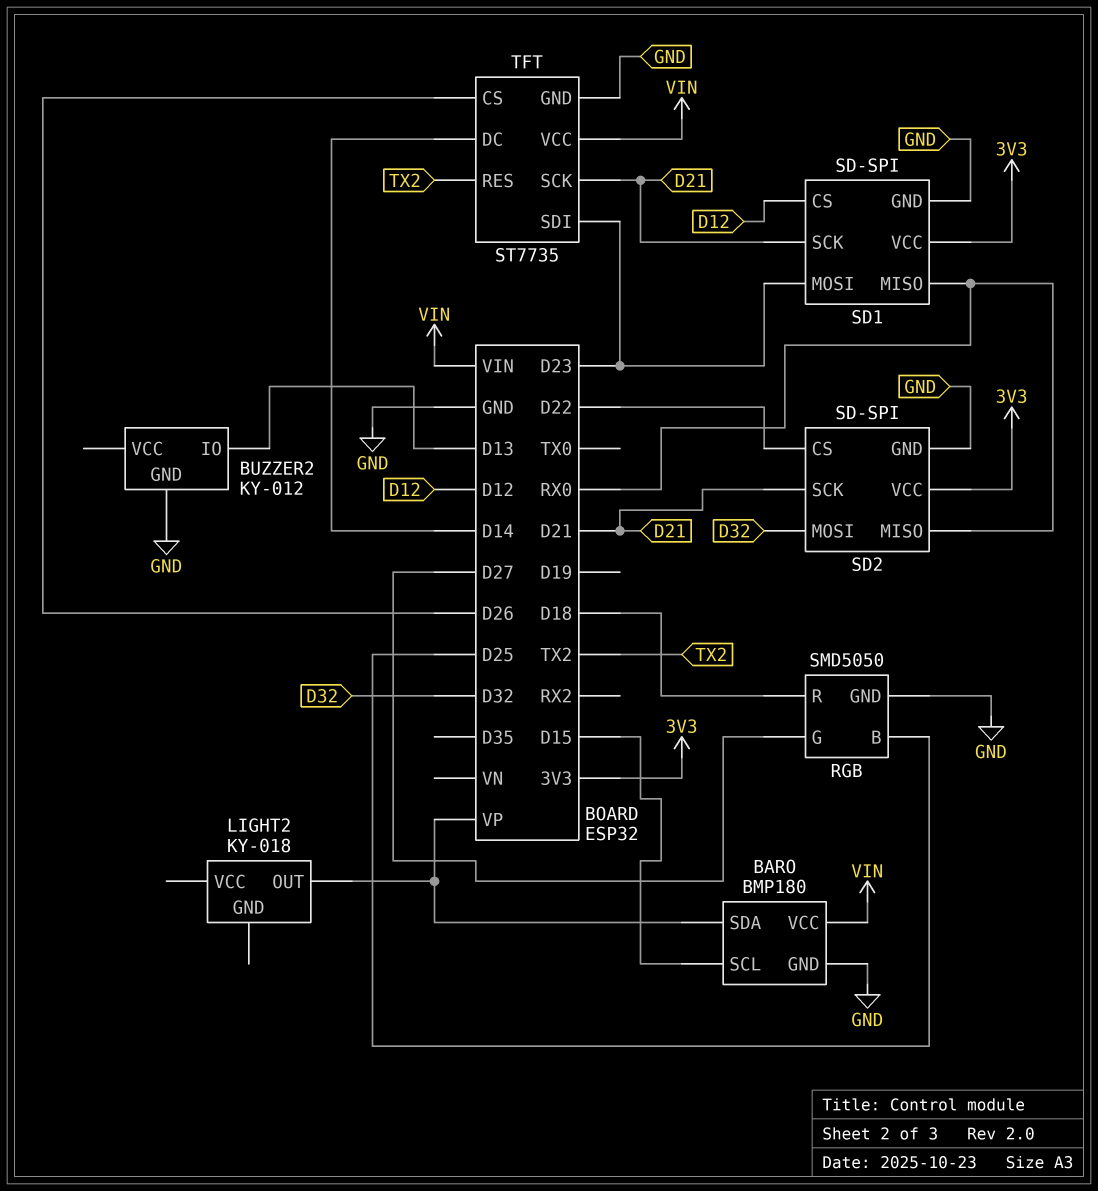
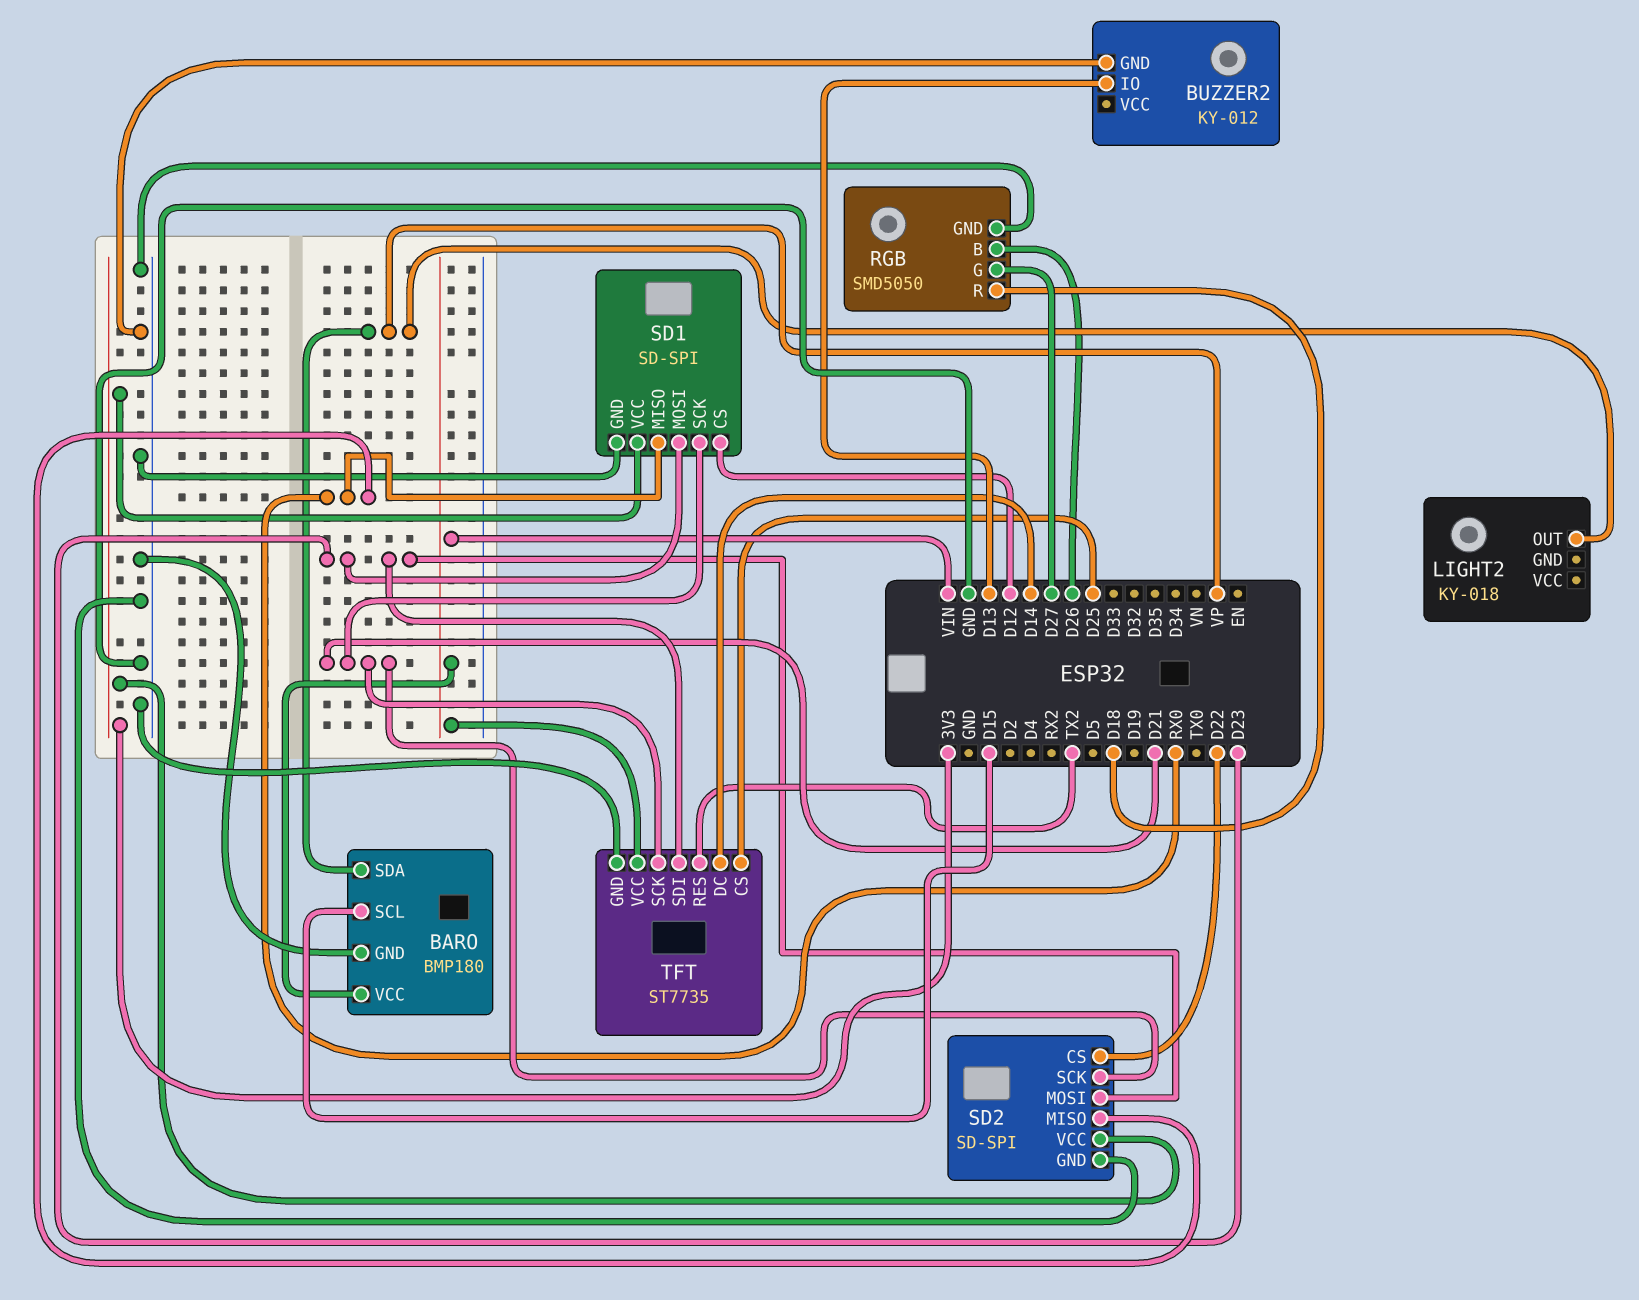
RGB pin B: D25 -> D26
SD2 pin MOSI: D32 -> D23
TFT pin CS: D26 -> D25

